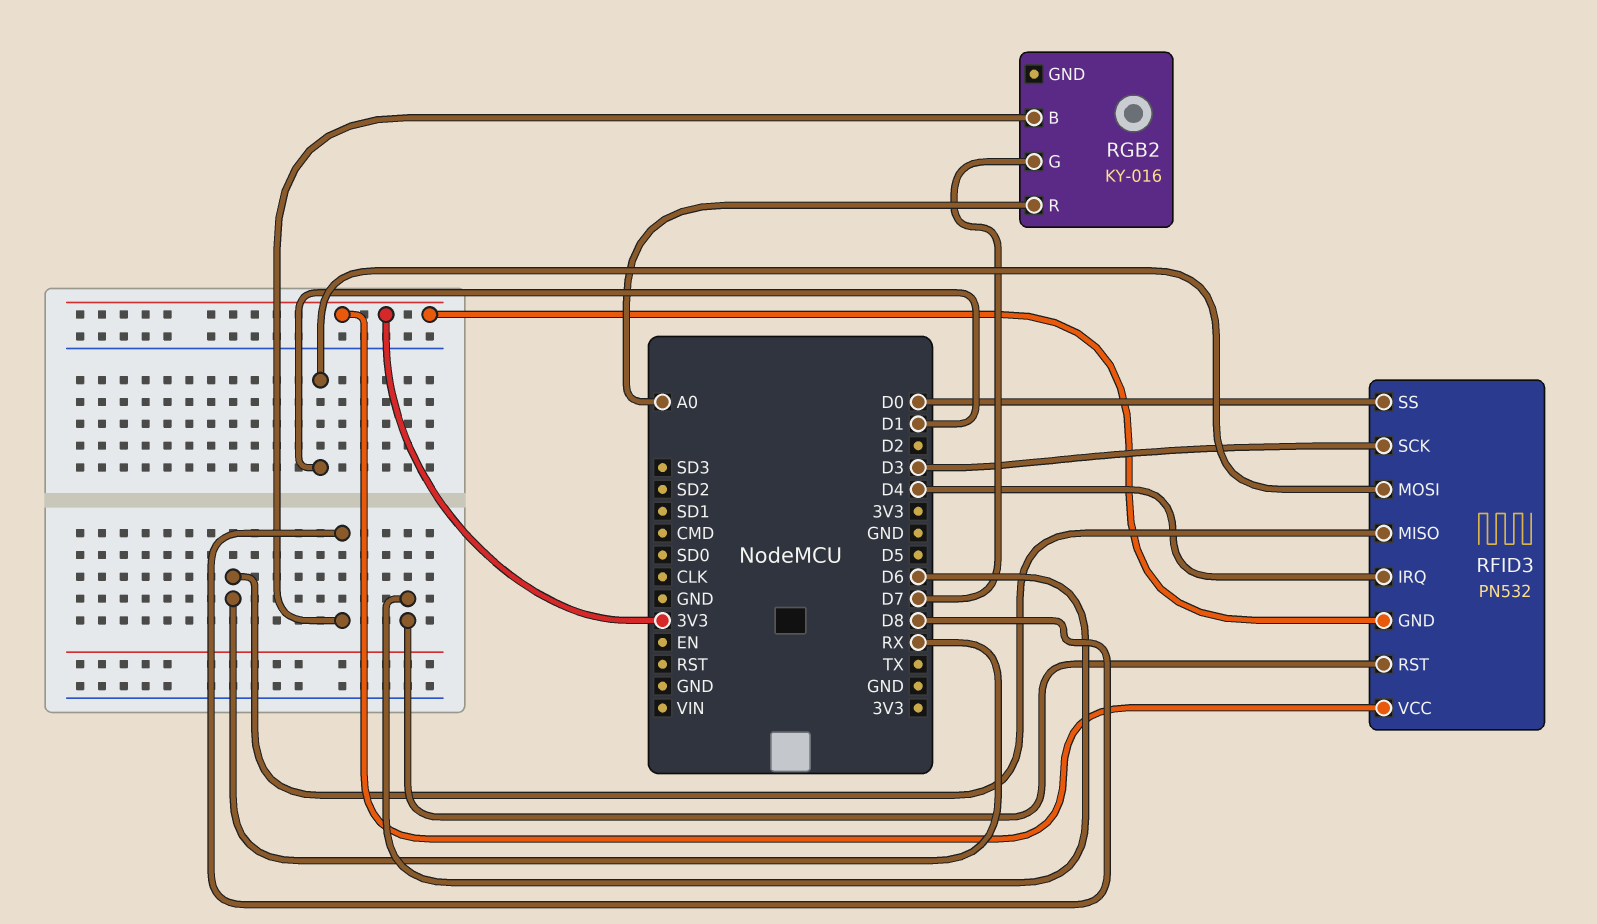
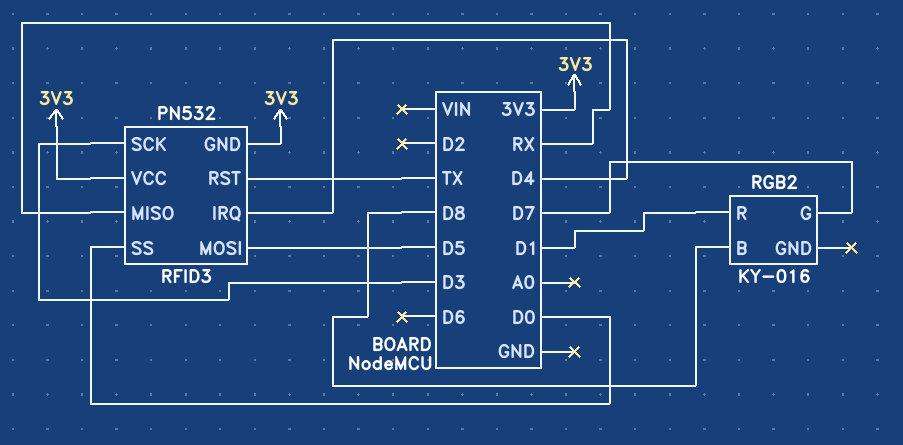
RFID3 pin MOSI: D1 -> D5
RFID3 pin RST: D6 -> TX
RGB2 pin R: A0 -> D1

